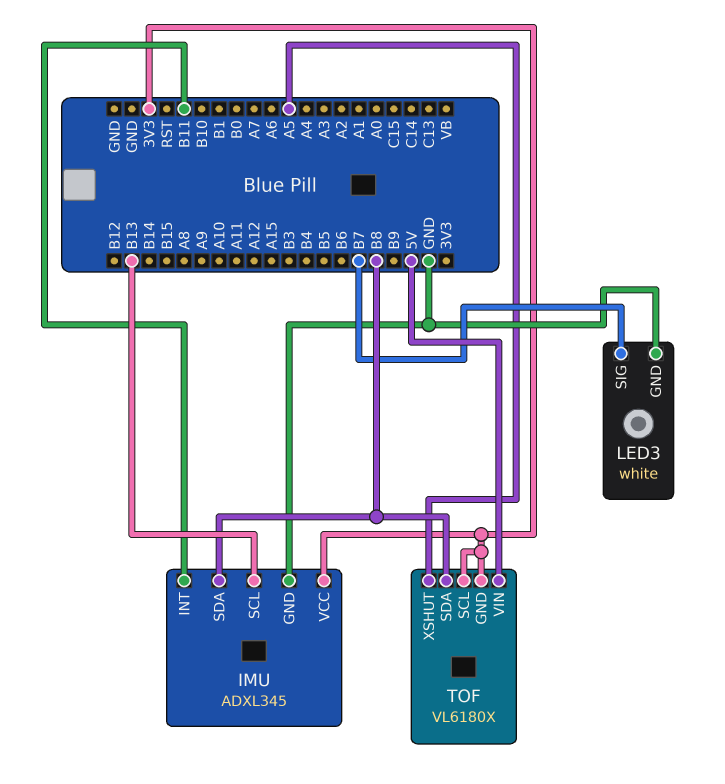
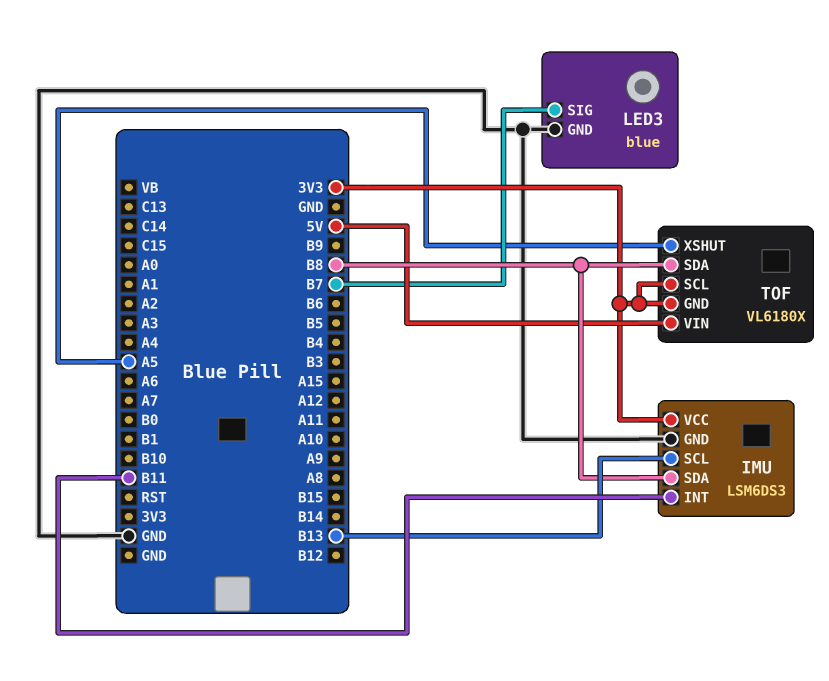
IMU: ADXL345 -> LSM6DS3
LED3: white -> blue

